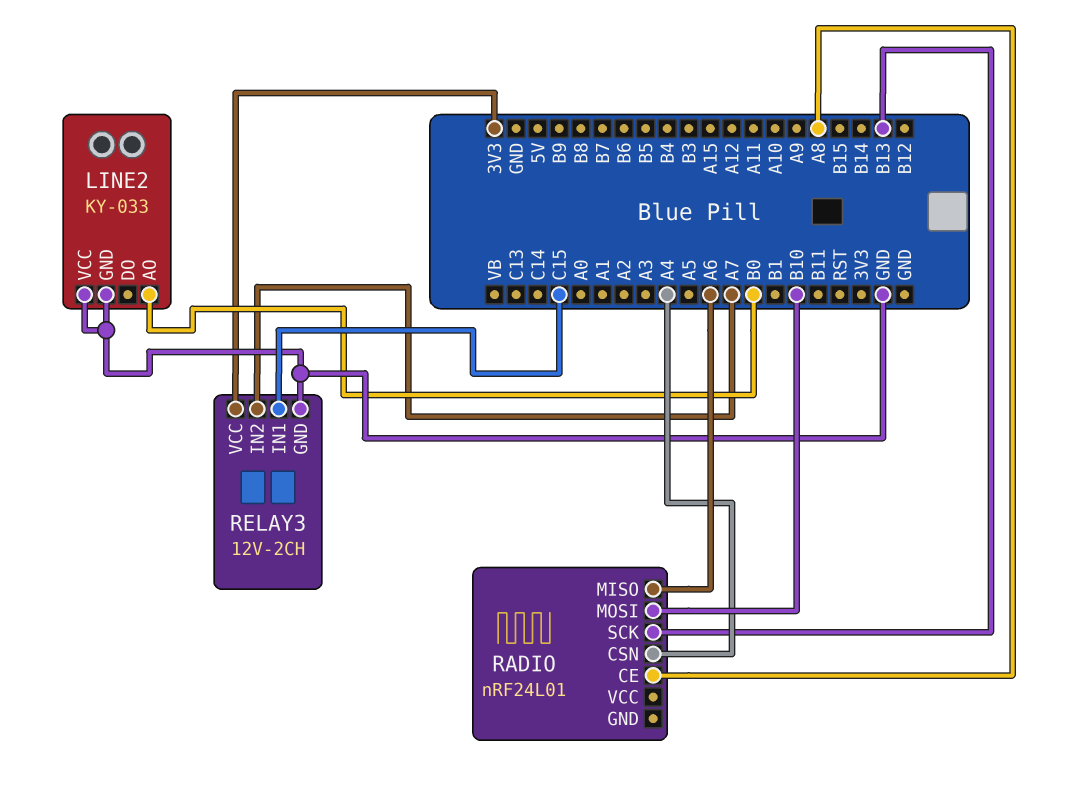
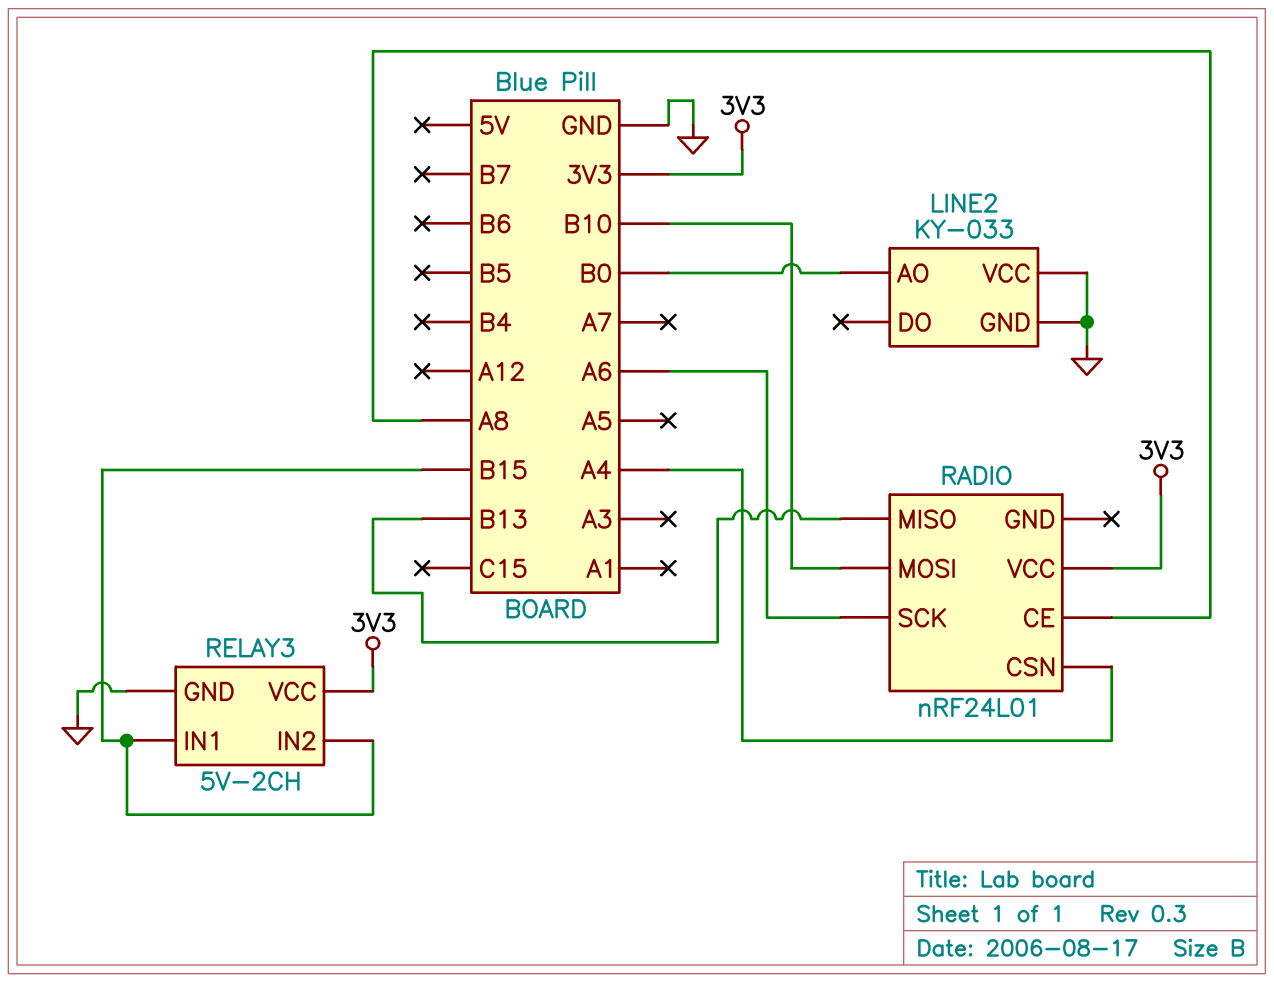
RADIO pin MISO: A6 -> B13
RADIO pin SCK: B13 -> A6
RADIO pin VCC: none -> 3V3
RELAY3: 12V-2CH -> 5V-2CH
RELAY3 pin IN1: C15 -> B15
RELAY3 pin IN2: A7 -> B15

